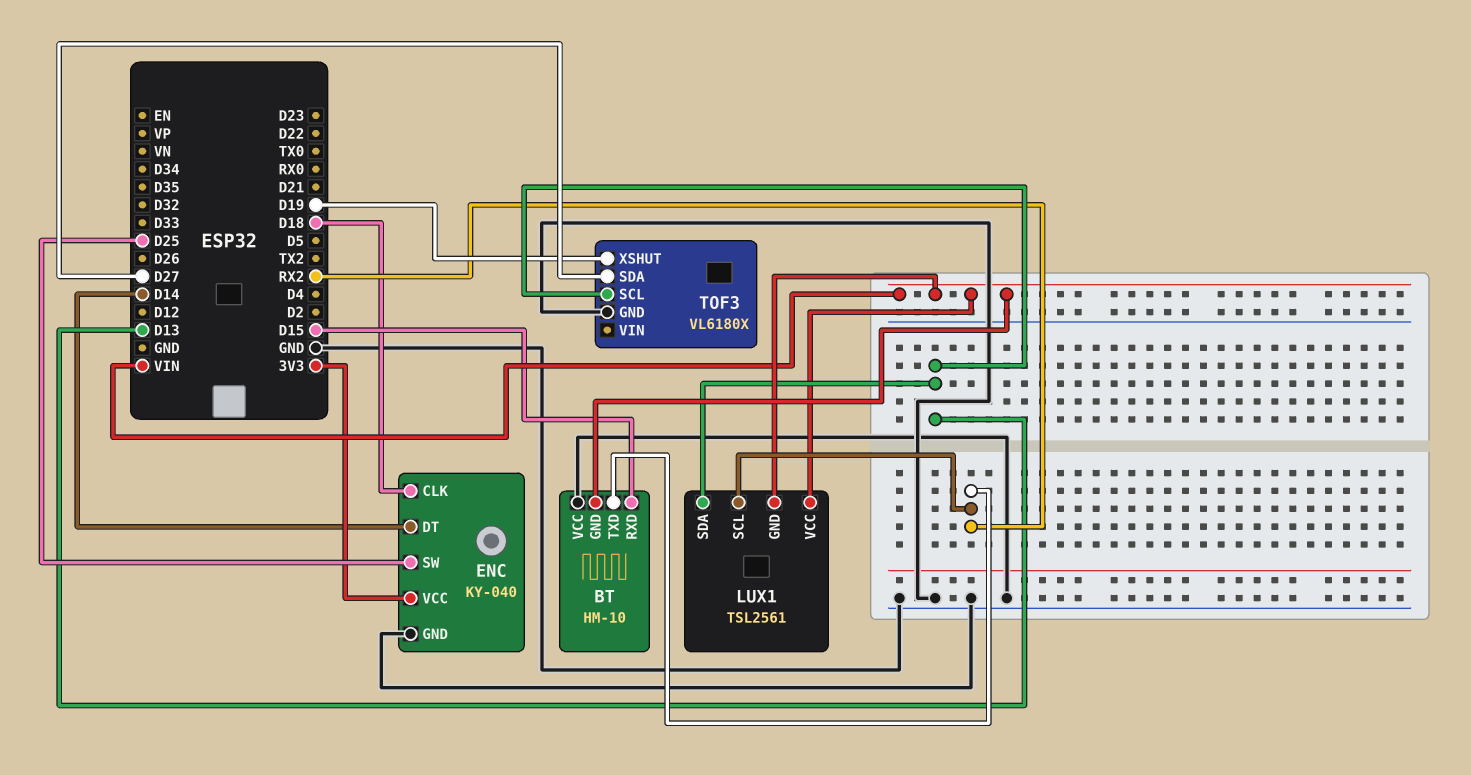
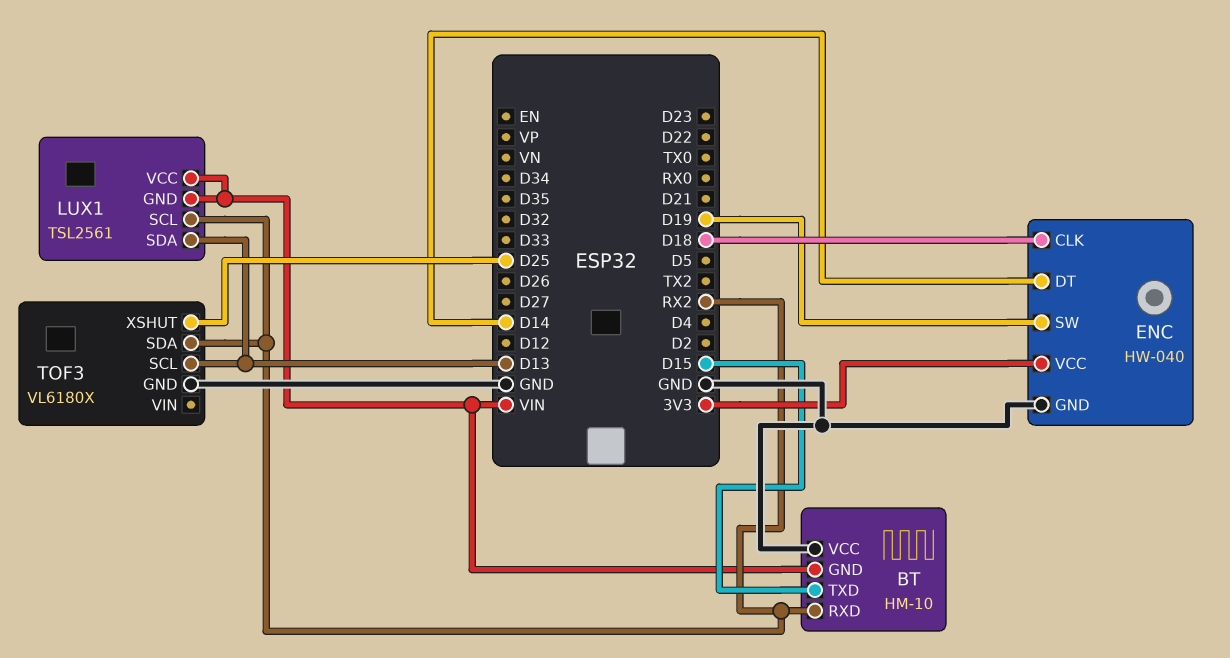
BT pin RXD: D15 -> RX2
BT pin TXD: RX2 -> D15
ENC: KY-040 -> HW-040
ENC pin SW: D25 -> D19
TOF3 pin SDA: D27 -> RX2
TOF3 pin XSHUT: D19 -> D25

